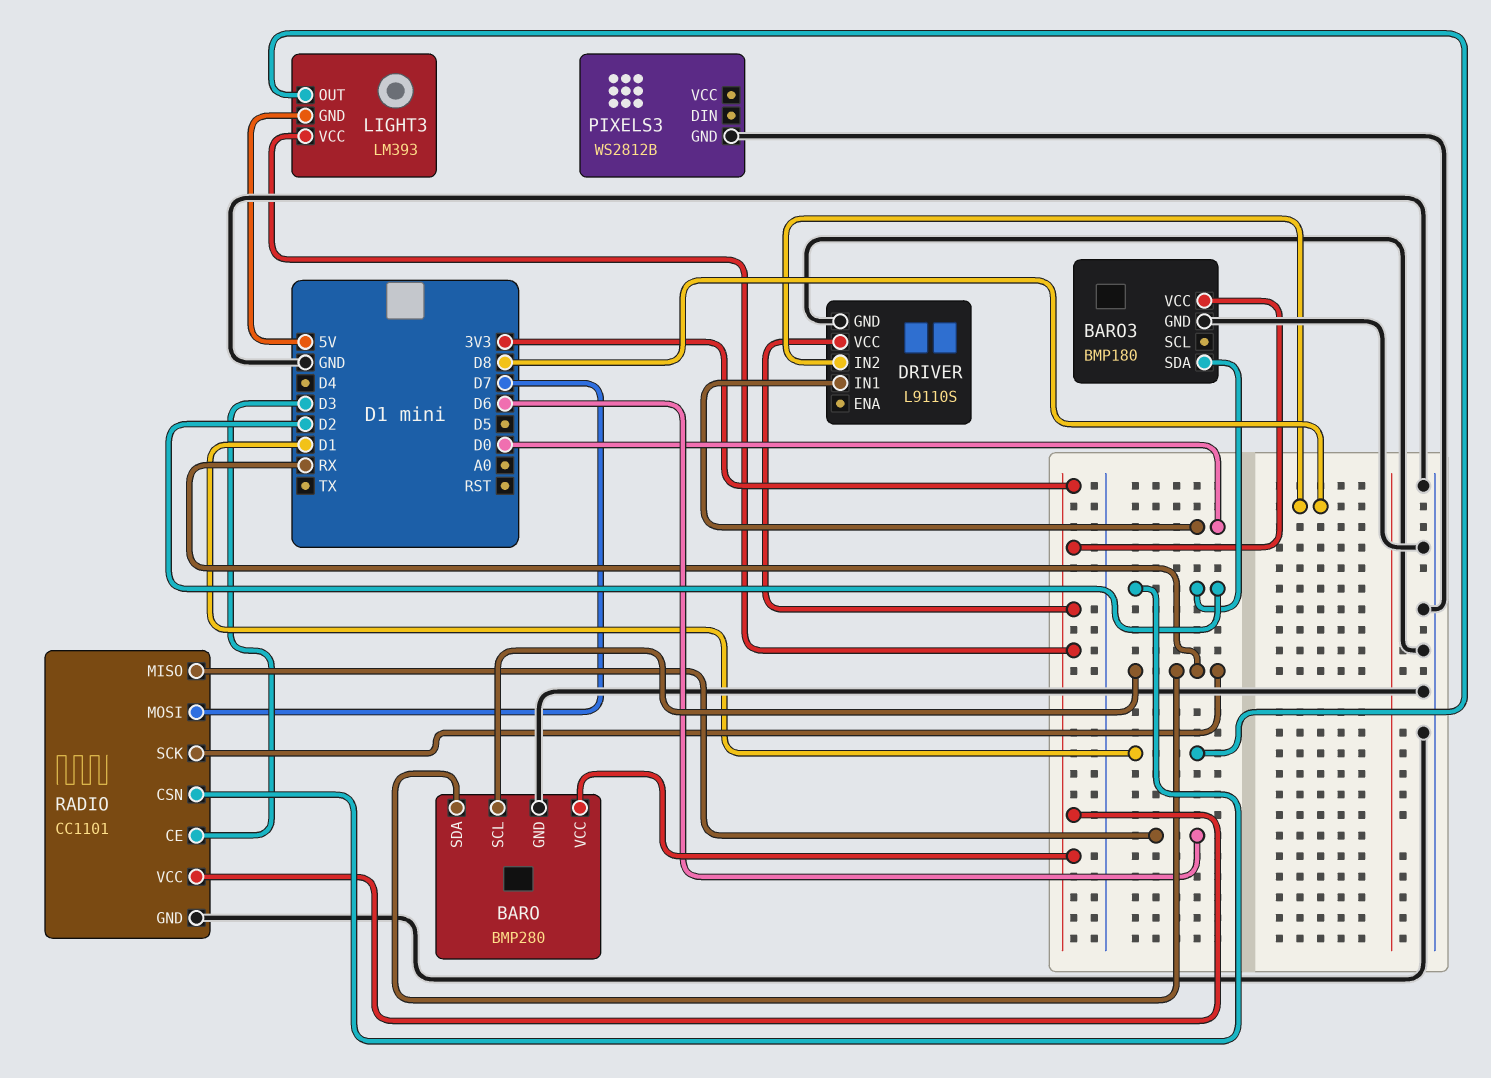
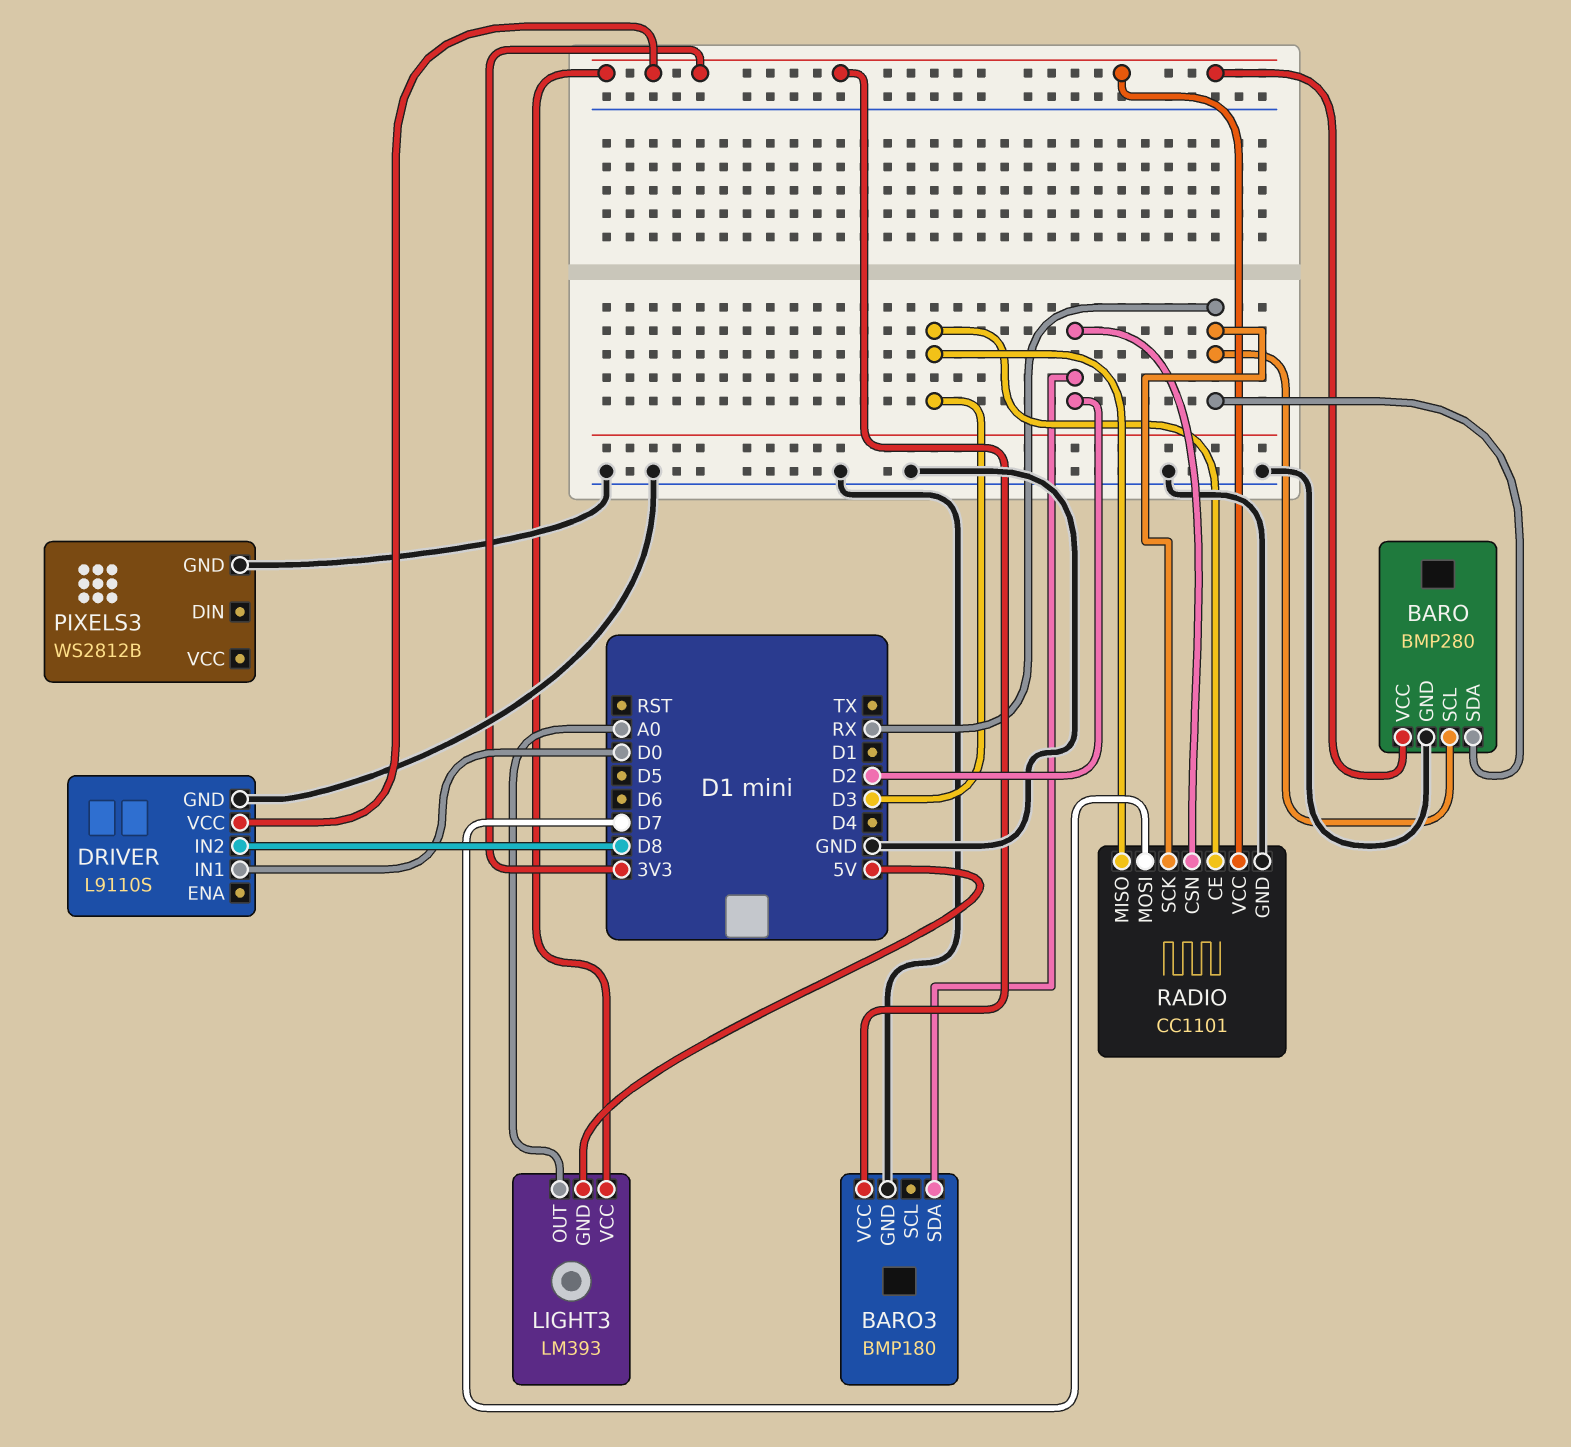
LIGHT3 pin OUT: D1 -> A0
RADIO pin MISO: D6 -> D3

